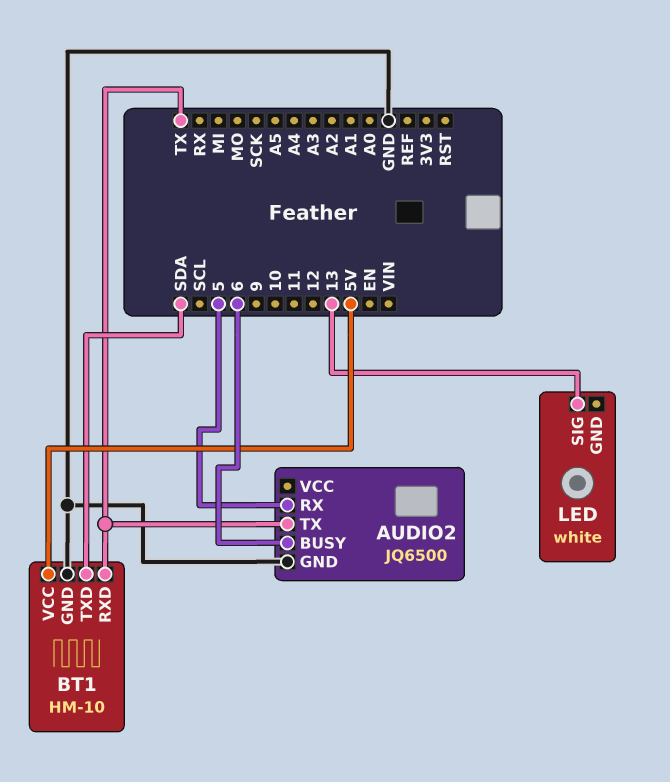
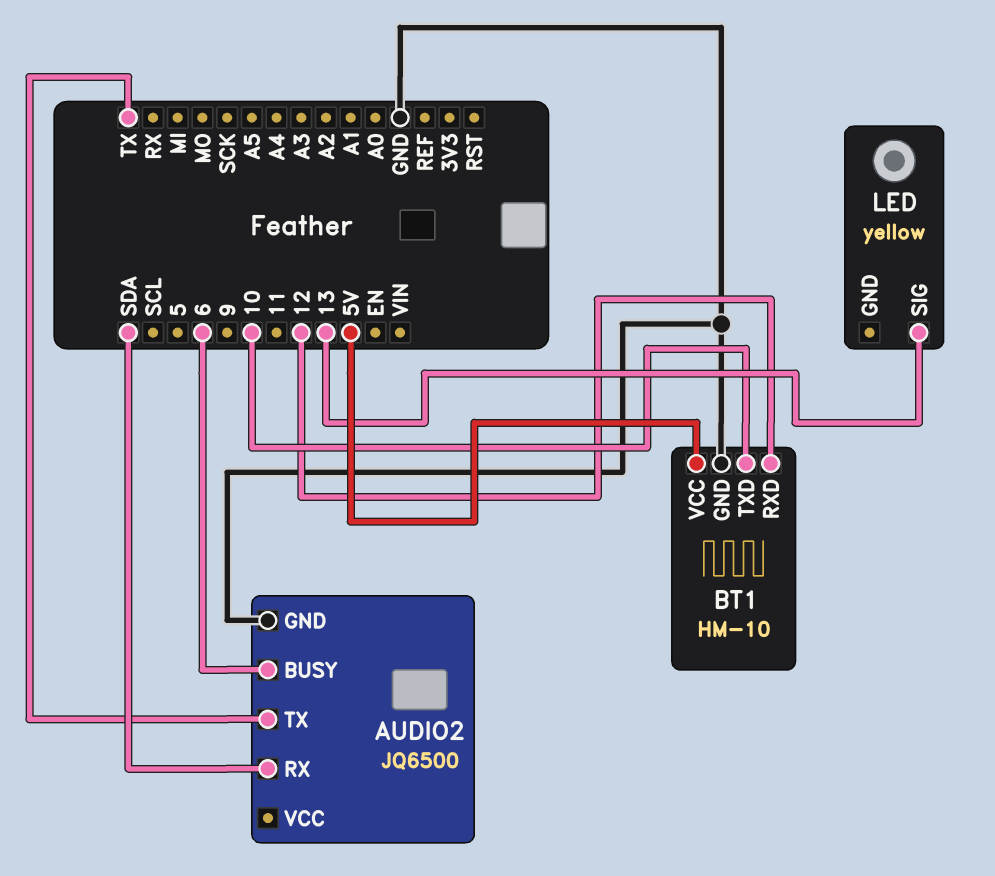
AUDIO2 pin RX: 5 -> SDA
BT1 pin RXD: TX -> 12
BT1 pin TXD: SDA -> 10
LED: white -> yellow

